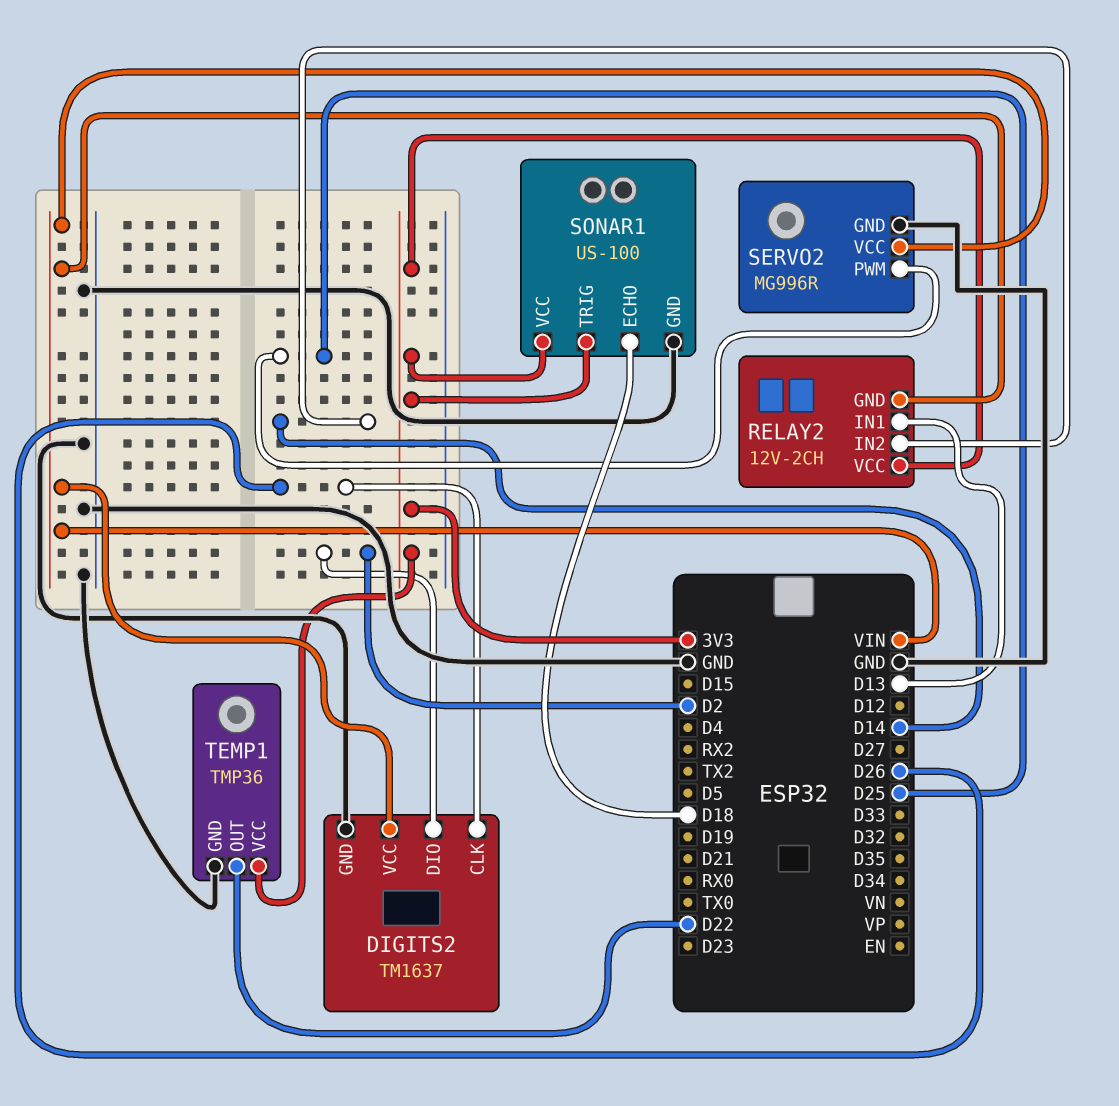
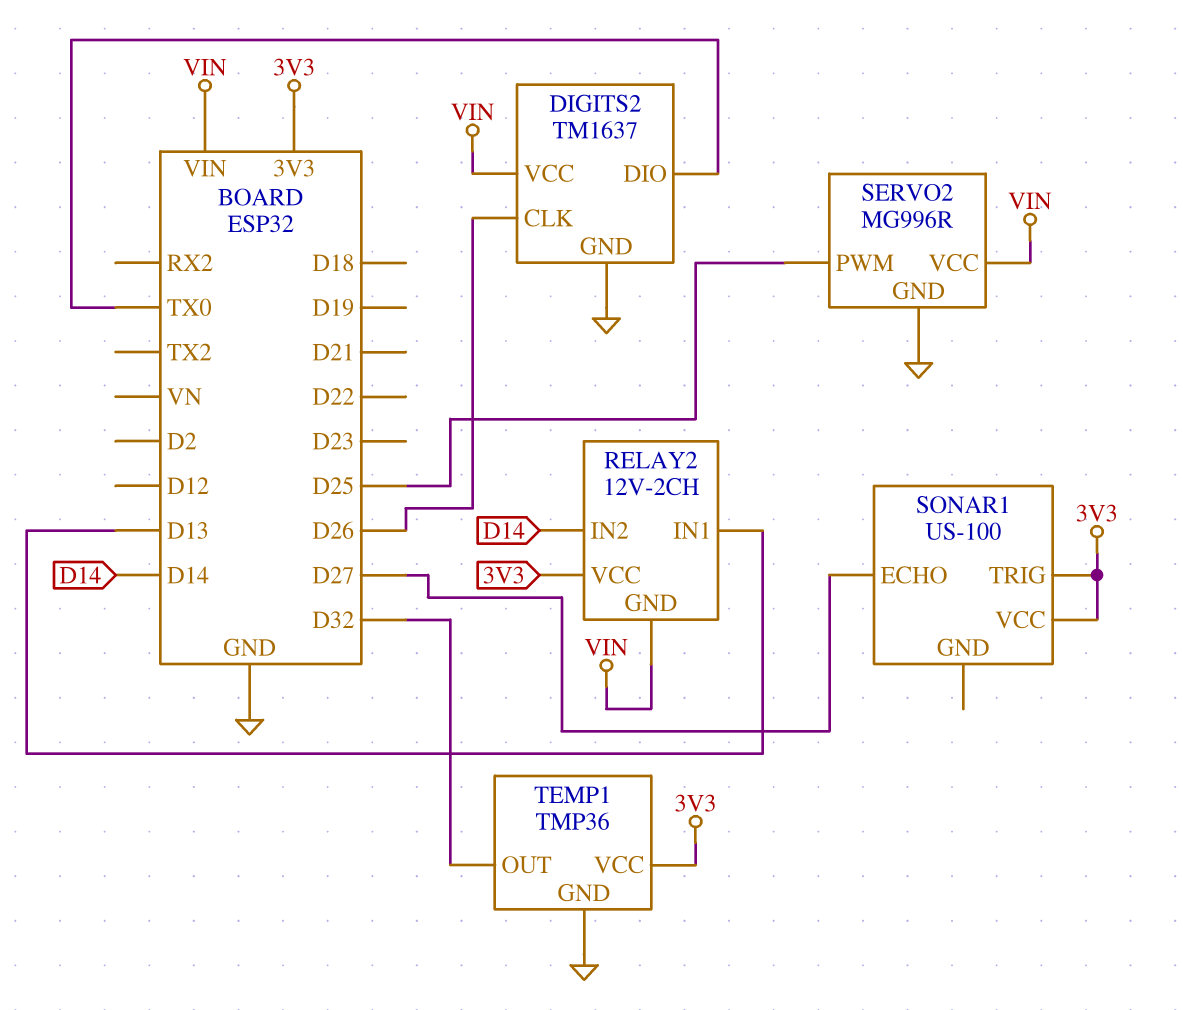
DIGITS2 pin DIO: D2 -> TX0
SONAR1 pin ECHO: D18 -> D27
SONAR1 pin GND: GND -> none
TEMP1 pin OUT: D22 -> D32

